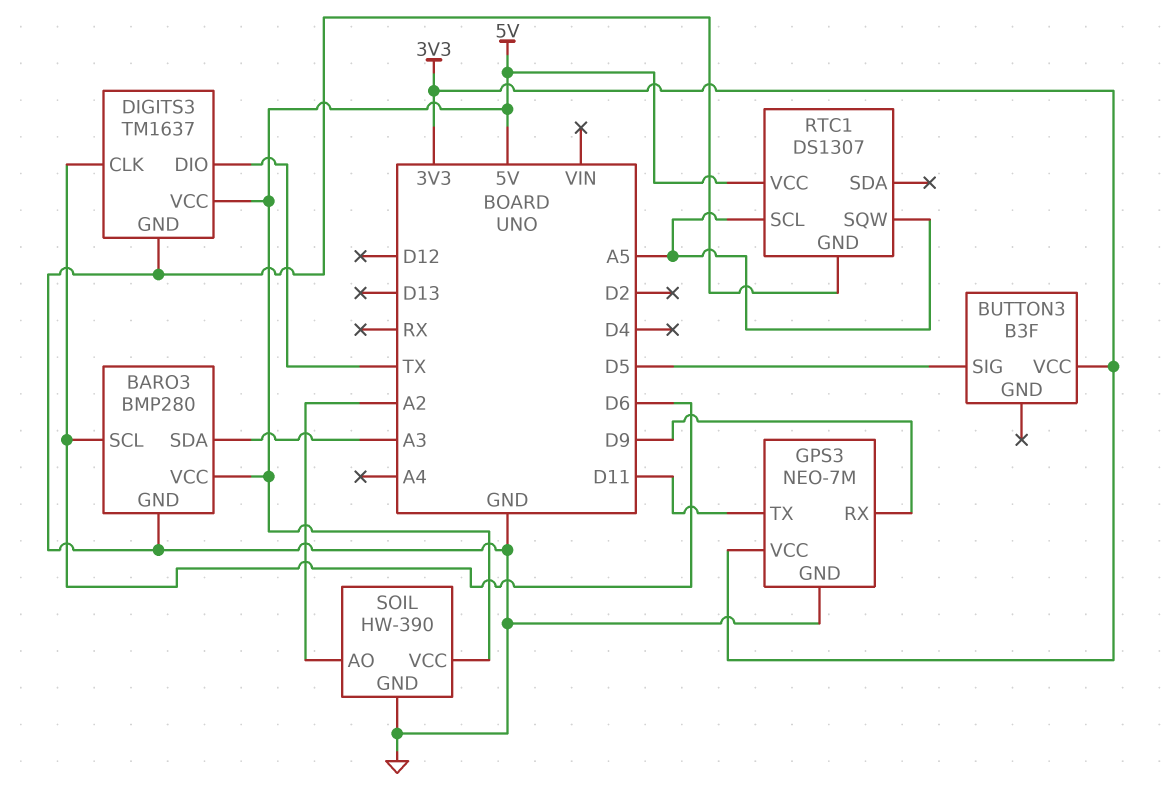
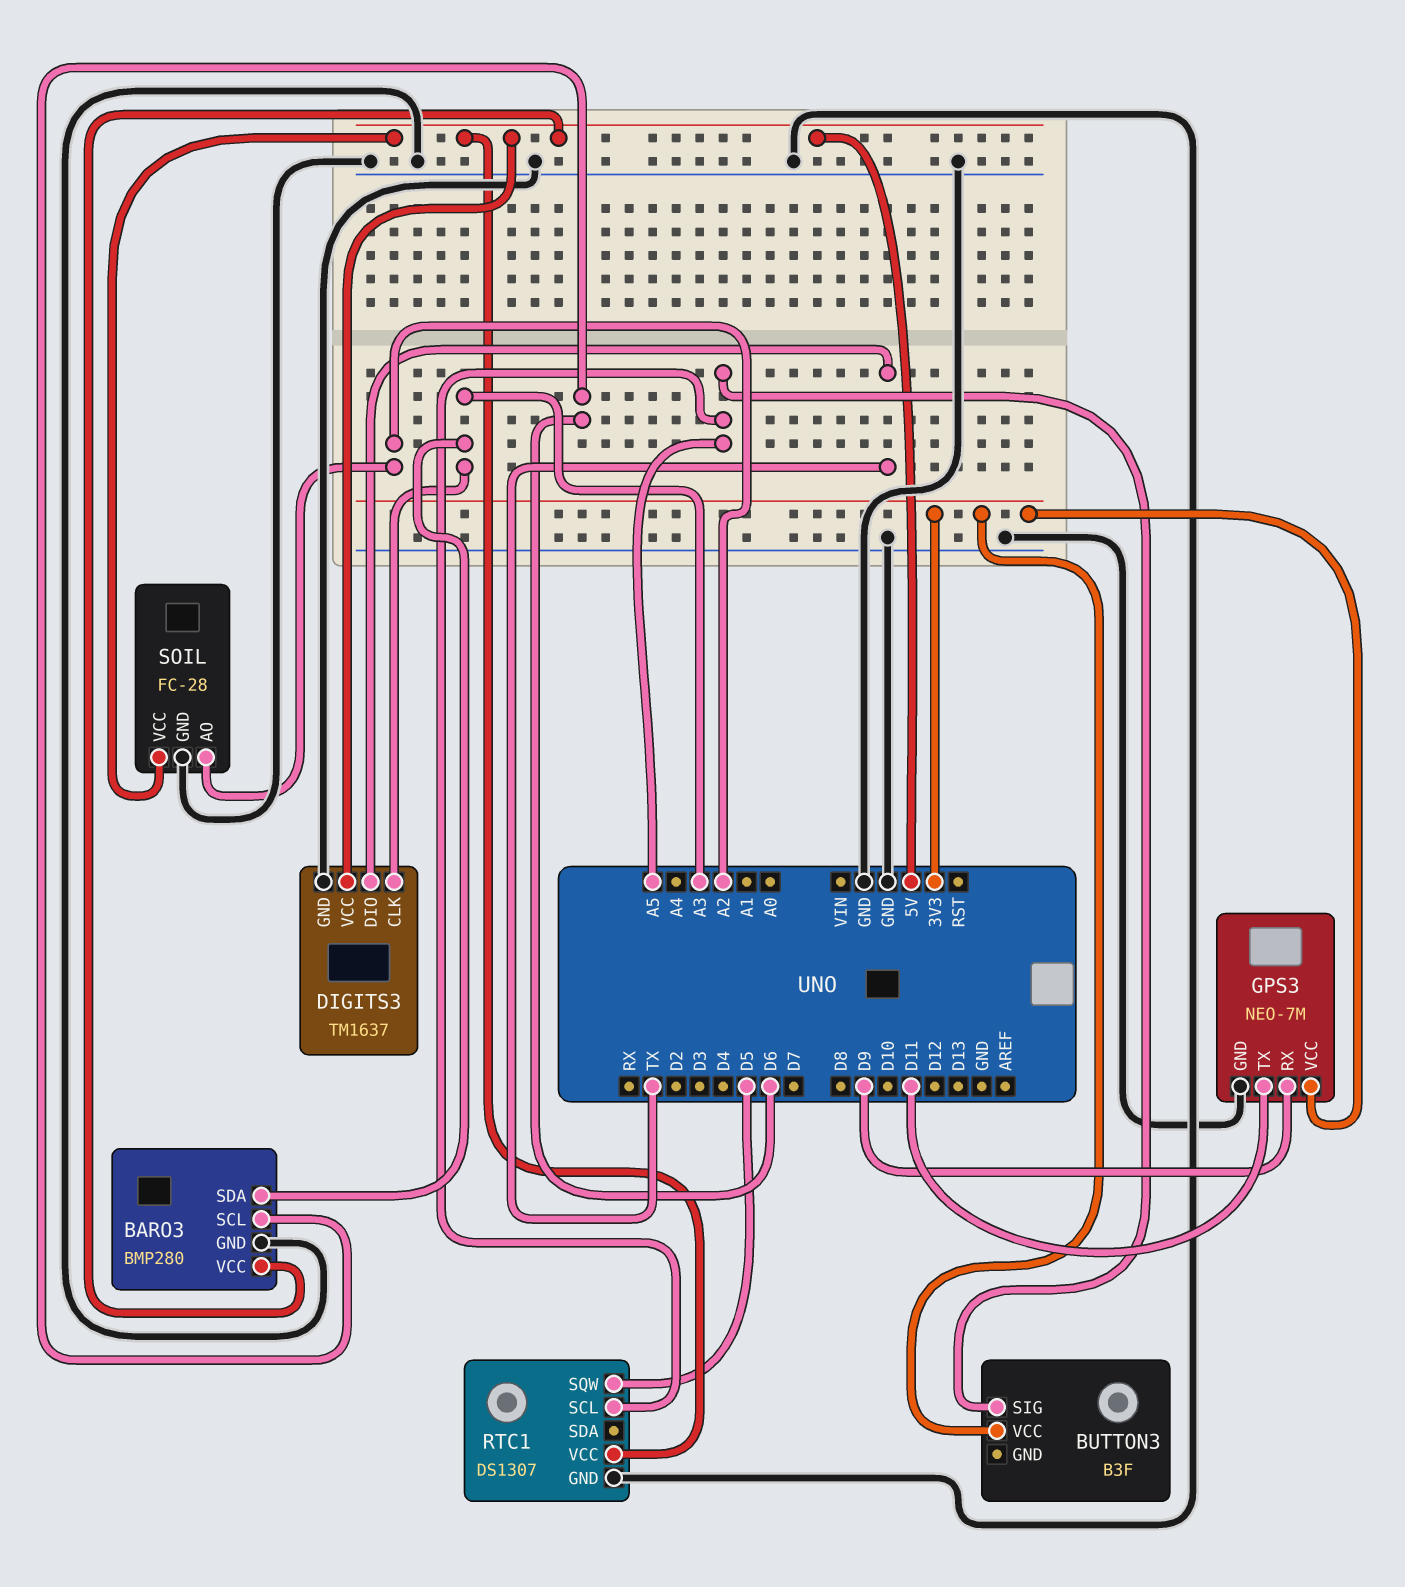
BUTTON3 pin SIG: D5 -> A5
DIGITS3 pin CLK: D6 -> A3
RTC1 pin SQW: A5 -> D5
SOIL: HW-390 -> FC-28

